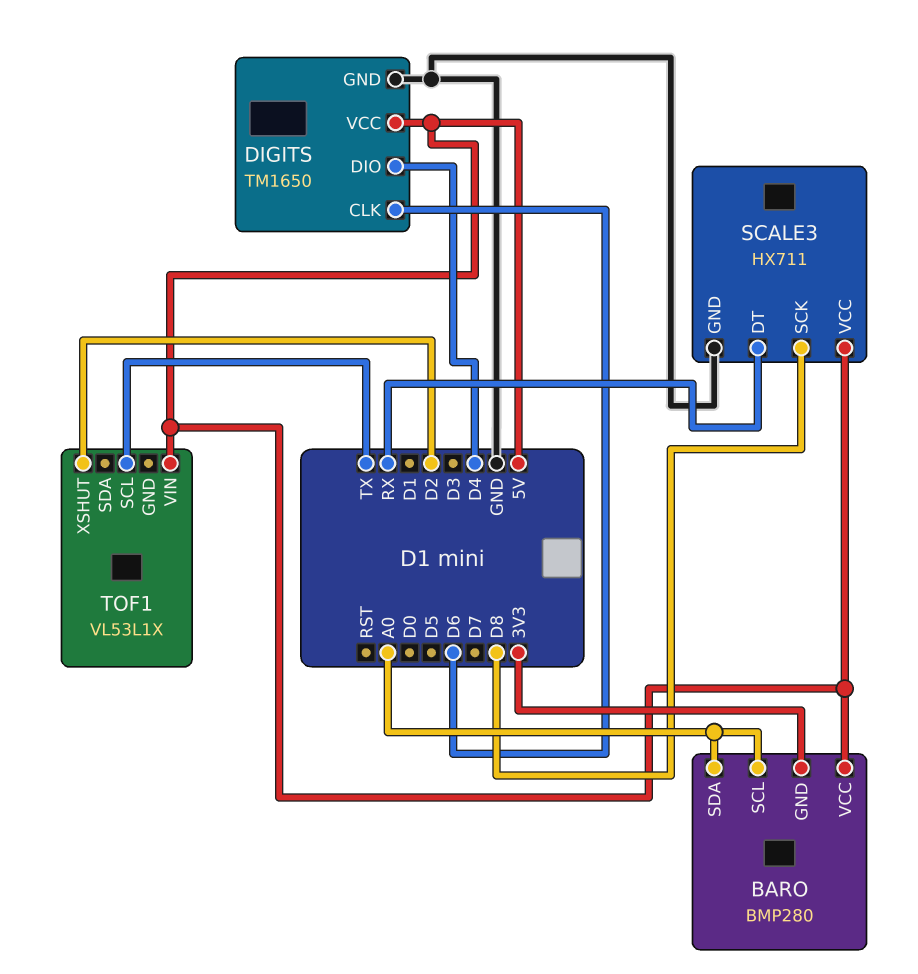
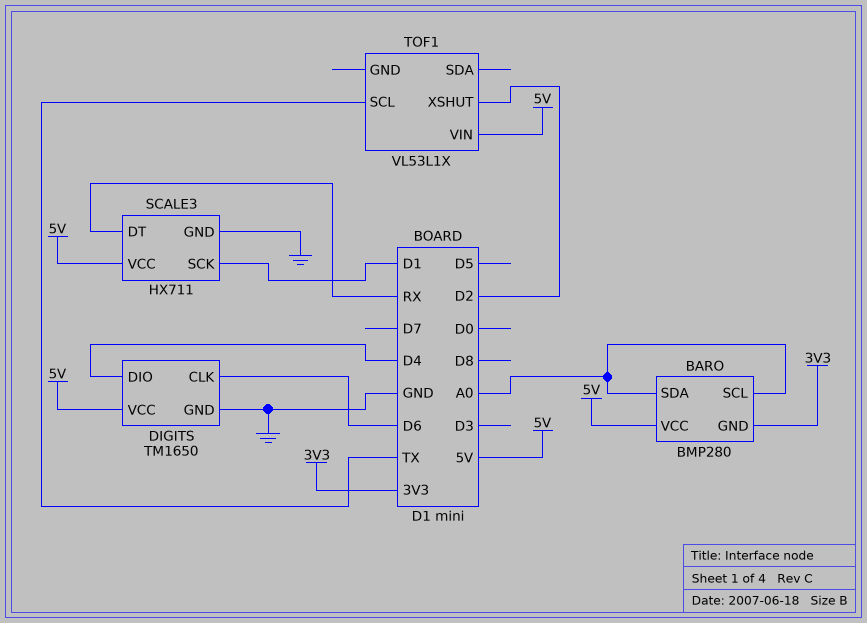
SCALE3 pin SCK: D8 -> D1

